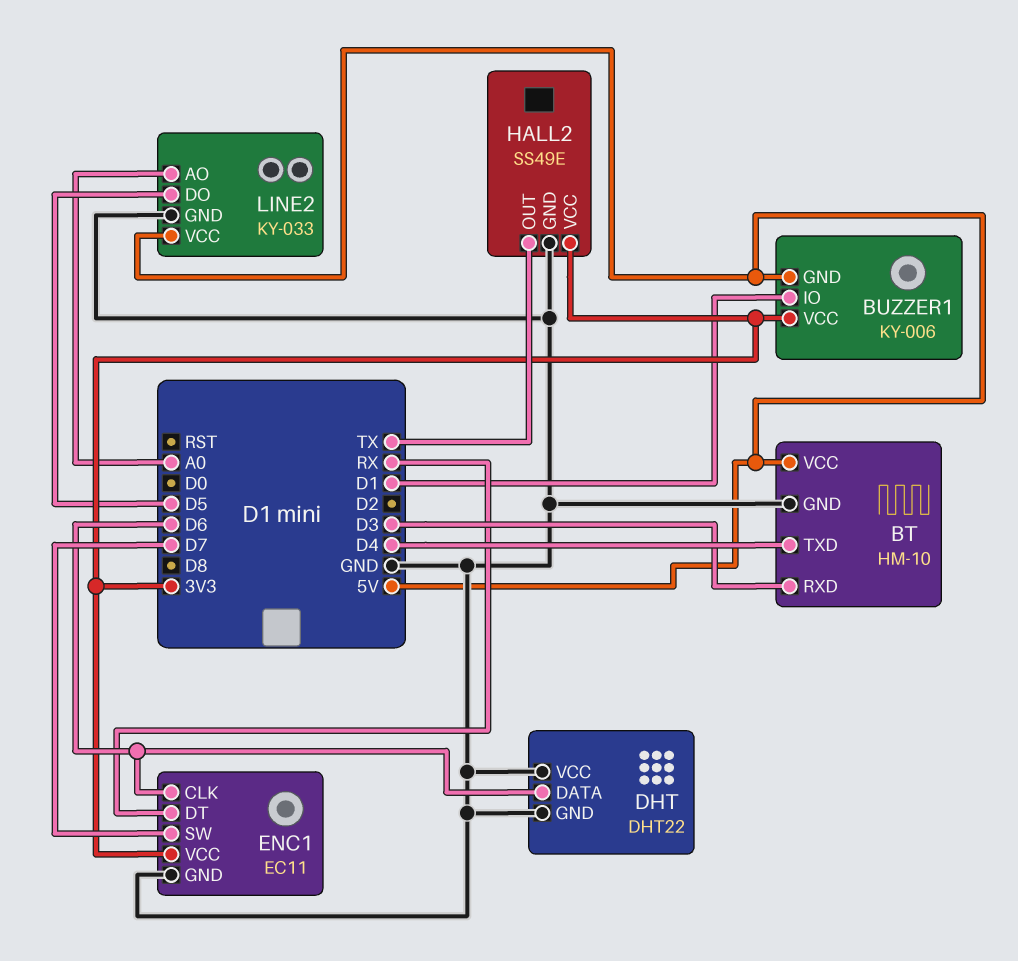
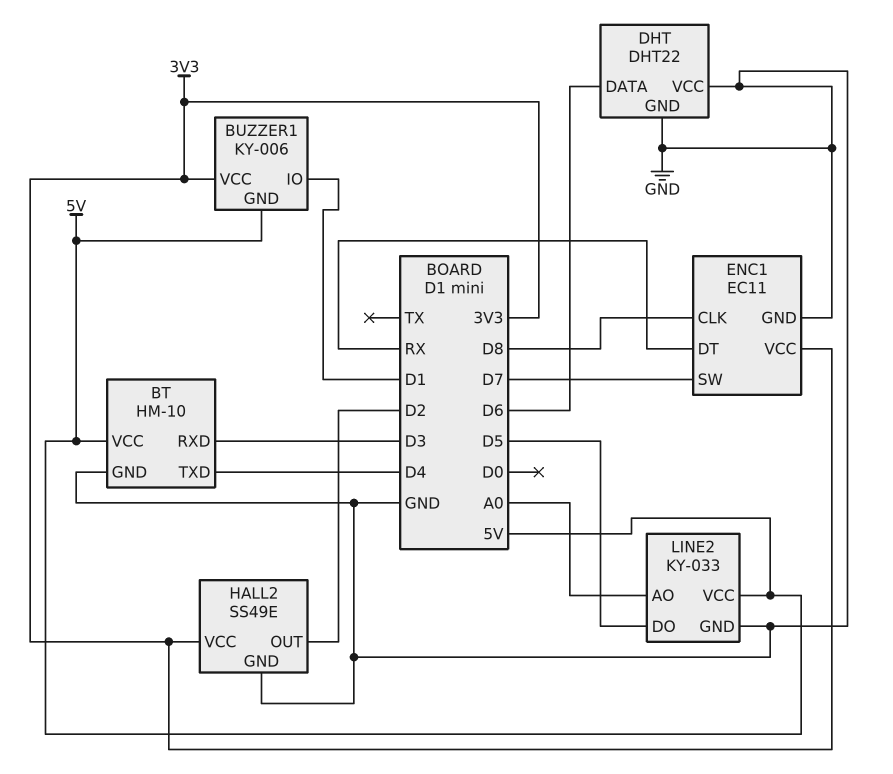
ENC1 pin CLK: D6 -> D8
HALL2 pin OUT: TX -> D2

